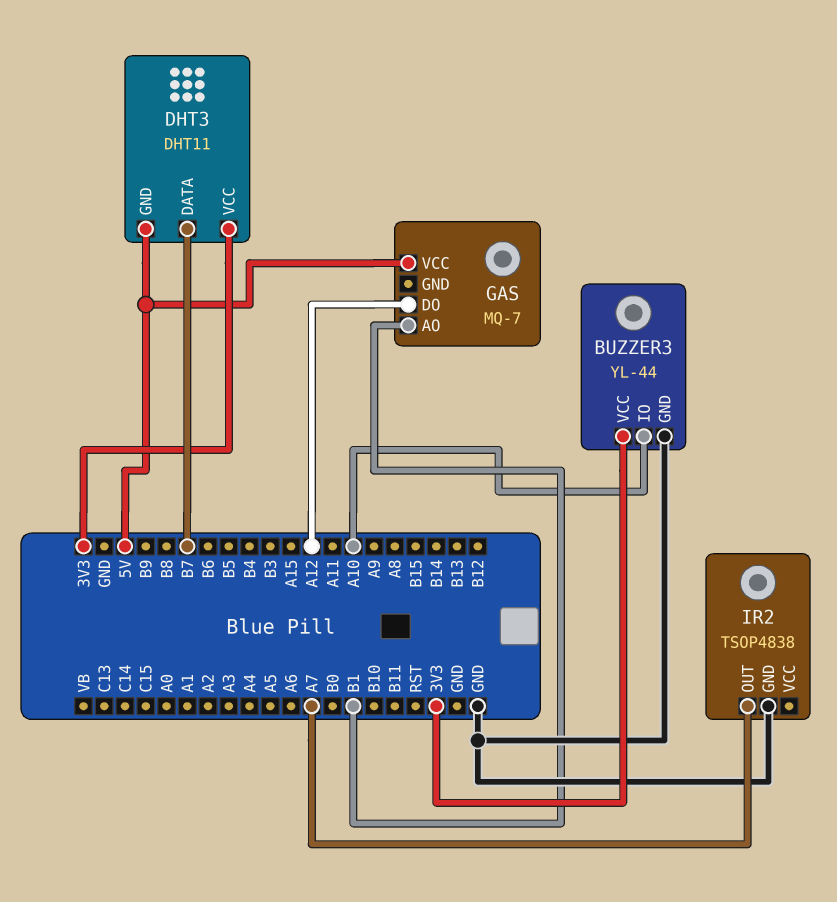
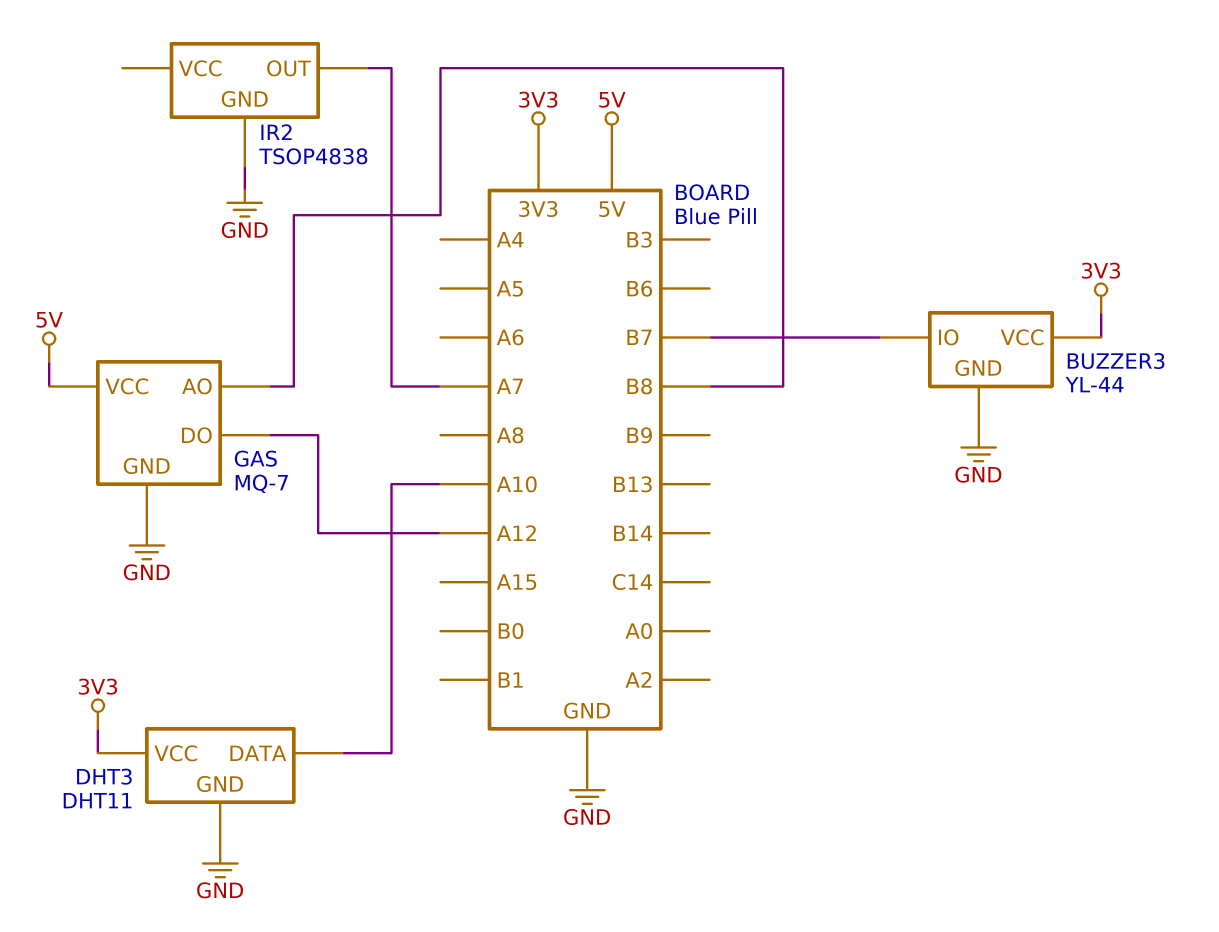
BUZZER3 pin IO: A10 -> B7
DHT3 pin DATA: B7 -> A10
DHT3 pin GND: 5V -> GND
GAS pin AO: B1 -> B8
GAS pin GND: none -> GND

